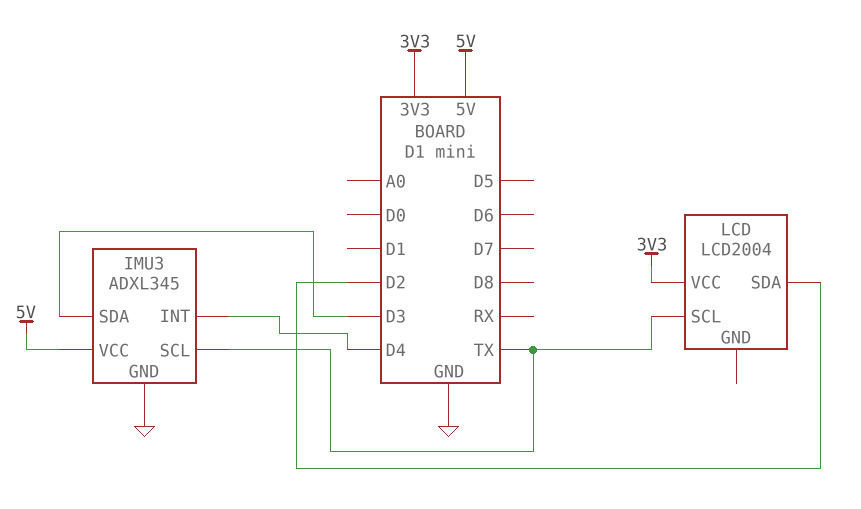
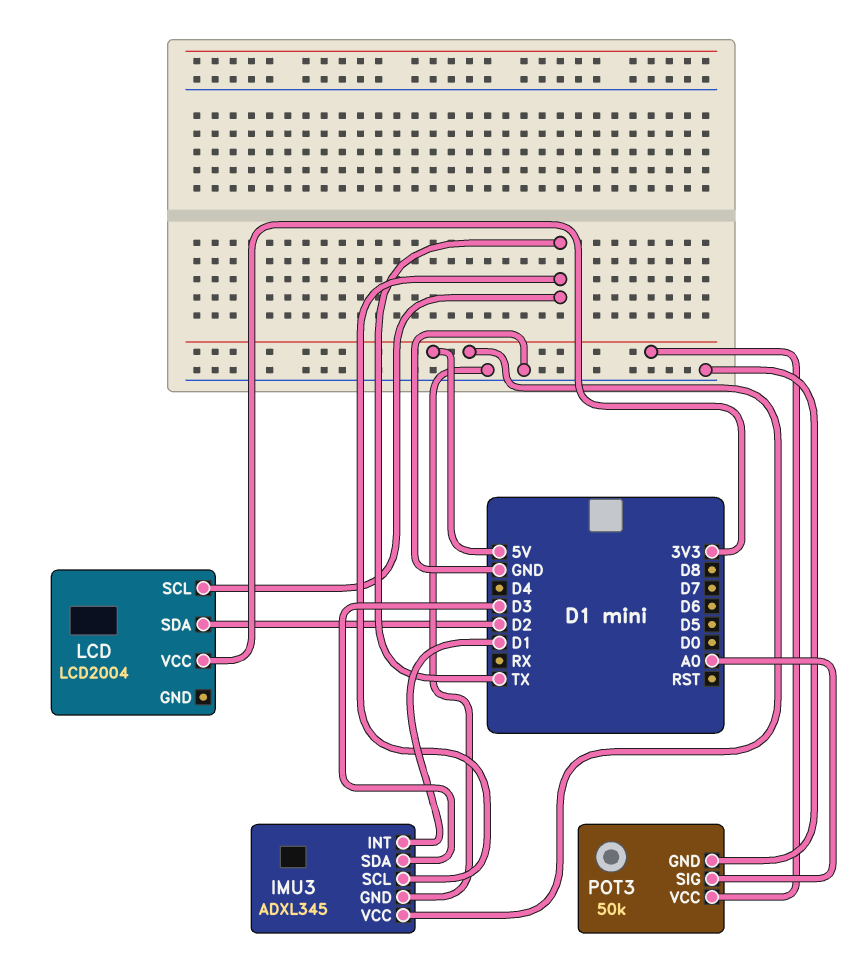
IMU3 pin INT: D4 -> D1
POT3: none -> 50k
POT3 pin GND: none -> GND
POT3 pin SIG: none -> A0
POT3 pin VCC: none -> 5V

